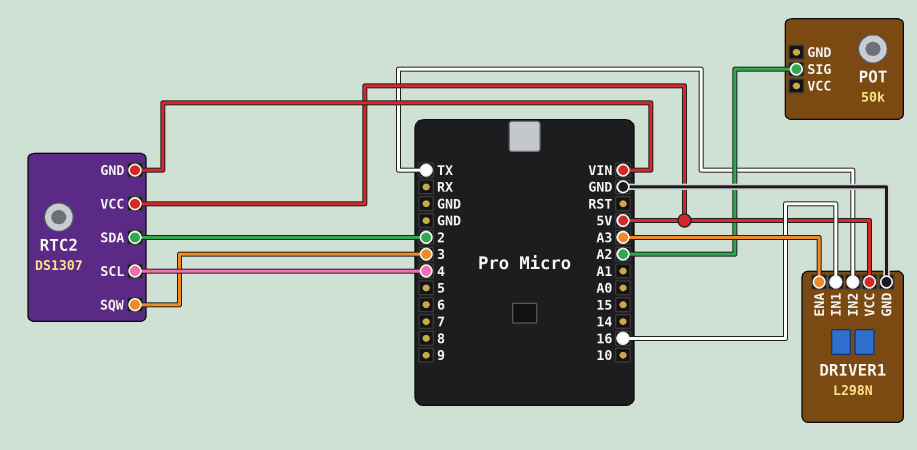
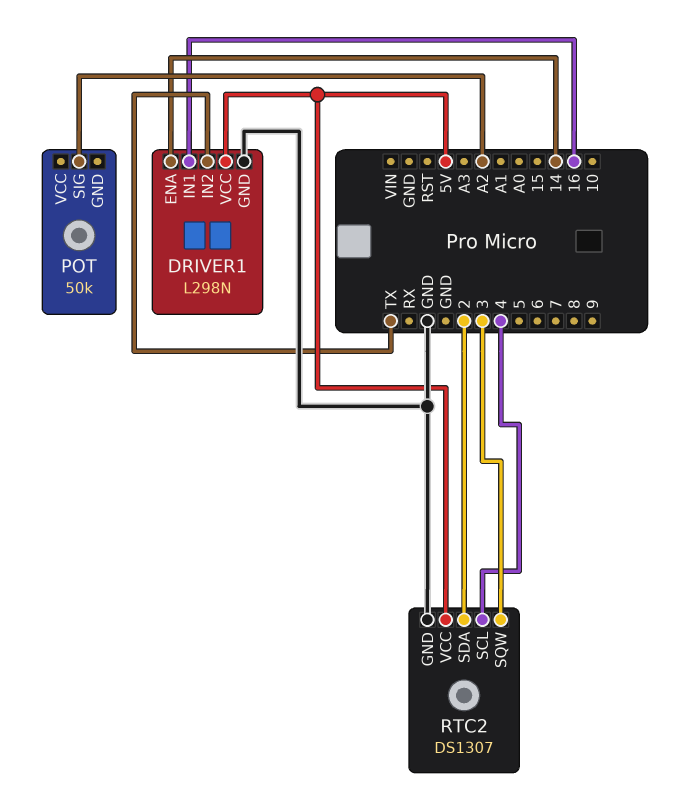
DRIVER1 pin ENA: A3 -> 14
RTC2 pin GND: VIN -> GND

